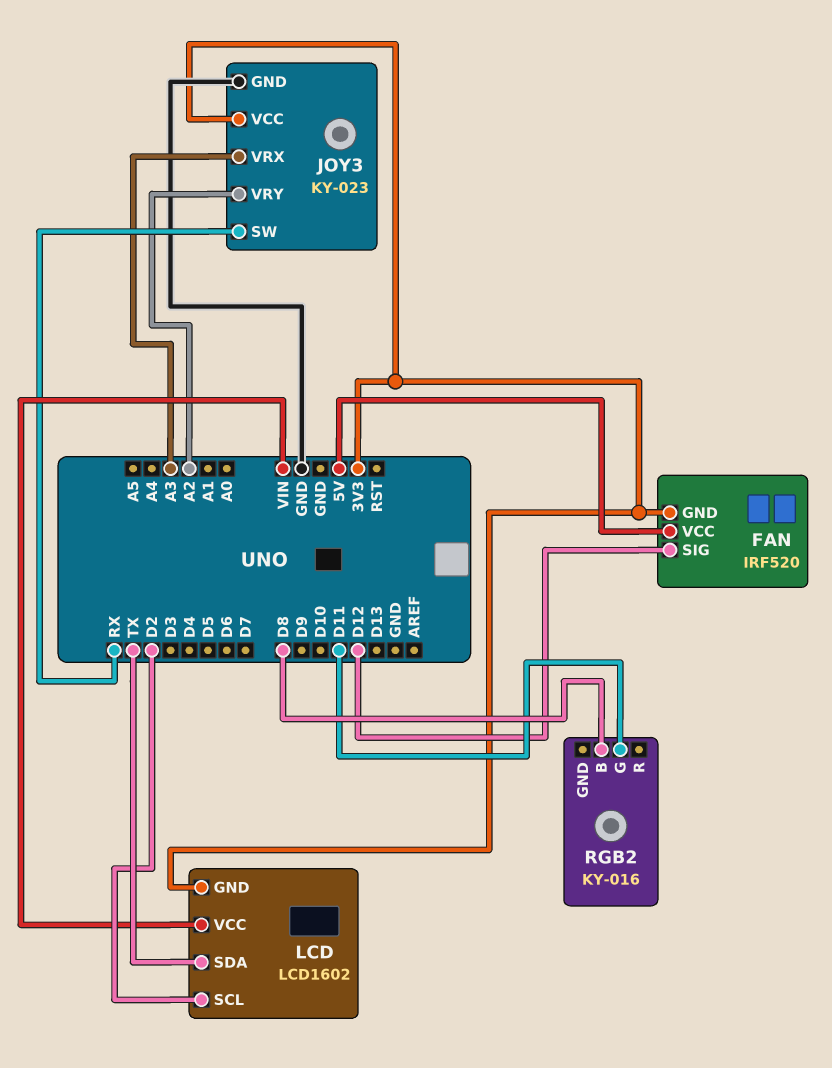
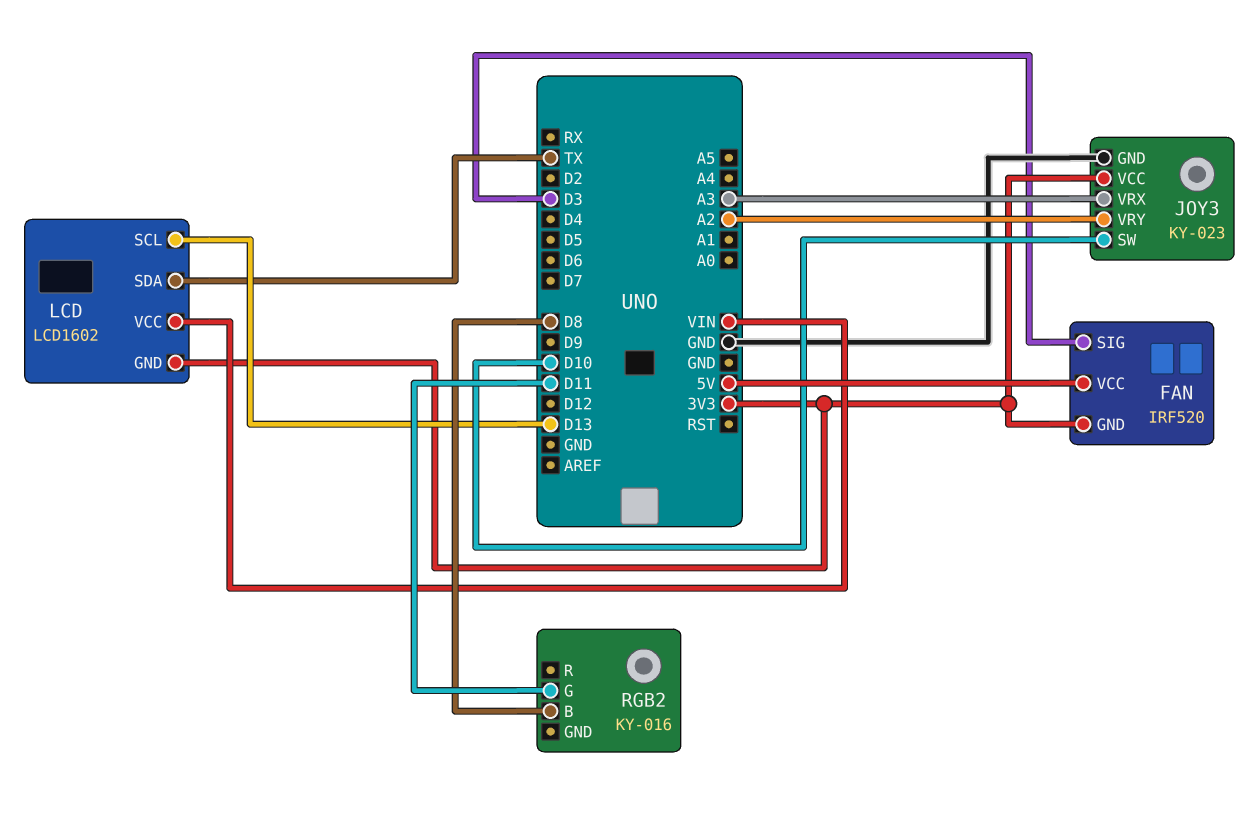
FAN pin SIG: D12 -> D3
JOY3 pin SW: RX -> D10
LCD pin SCL: D2 -> D13

